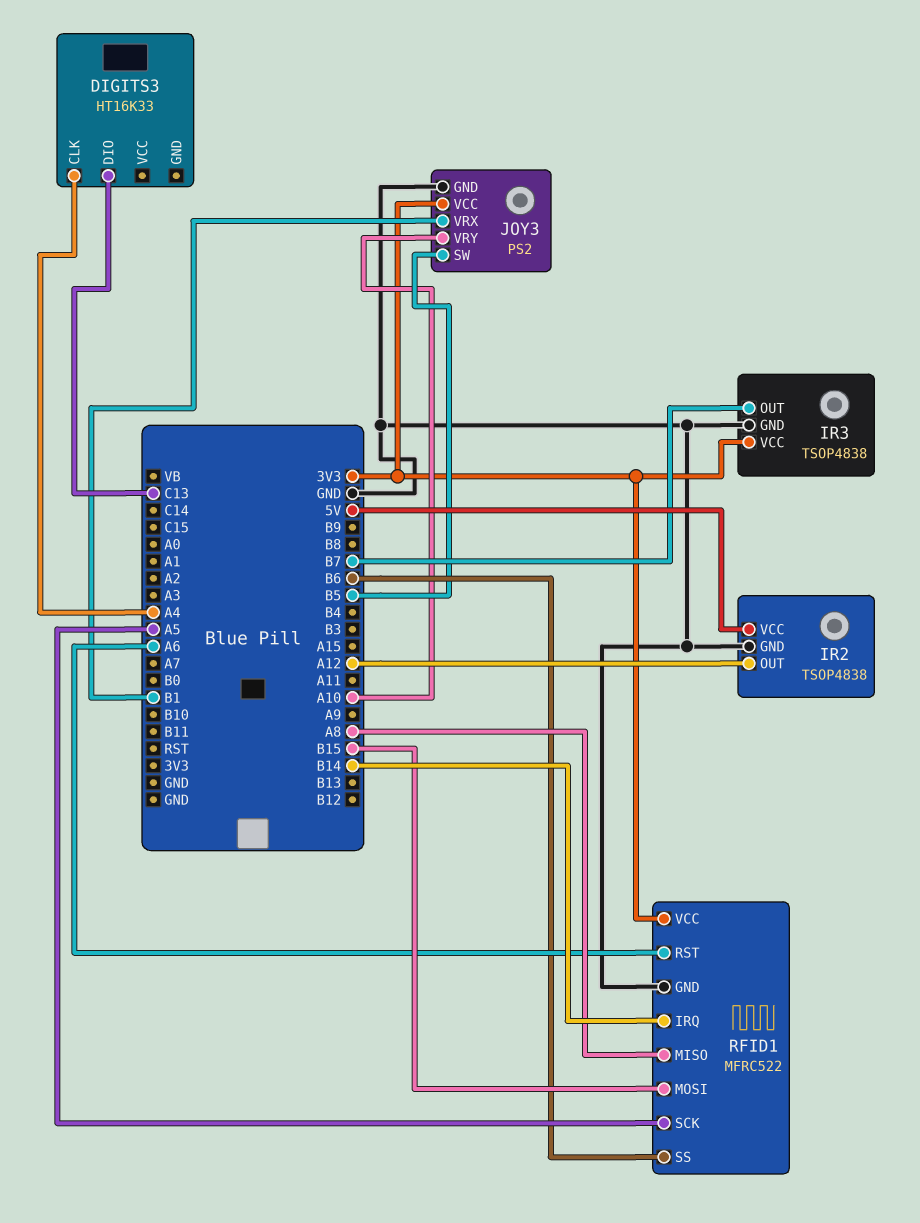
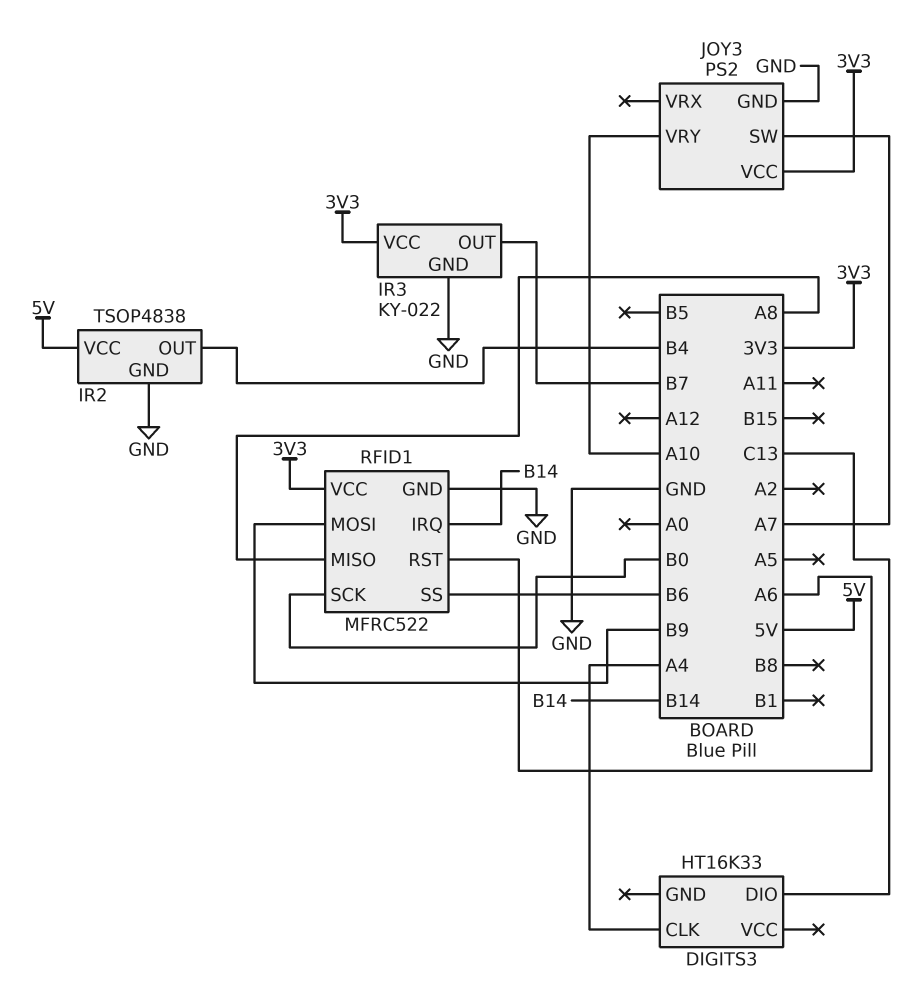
IR2 pin OUT: A12 -> B4
IR3: TSOP4838 -> KY-022
JOY3 pin SW: B5 -> A7
JOY3 pin VRX: B1 -> none
RFID1 pin MOSI: B15 -> B9
RFID1 pin SCK: A5 -> B0

